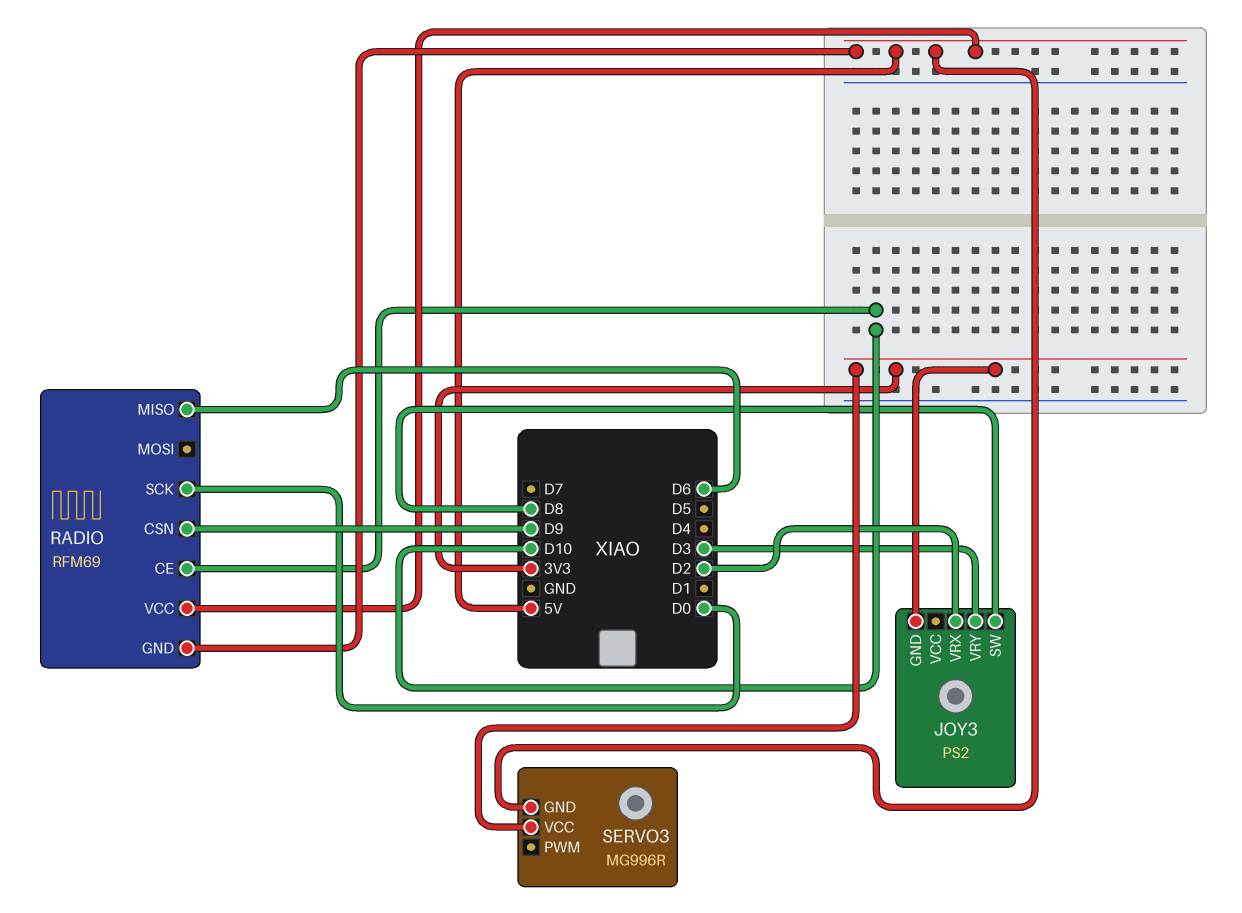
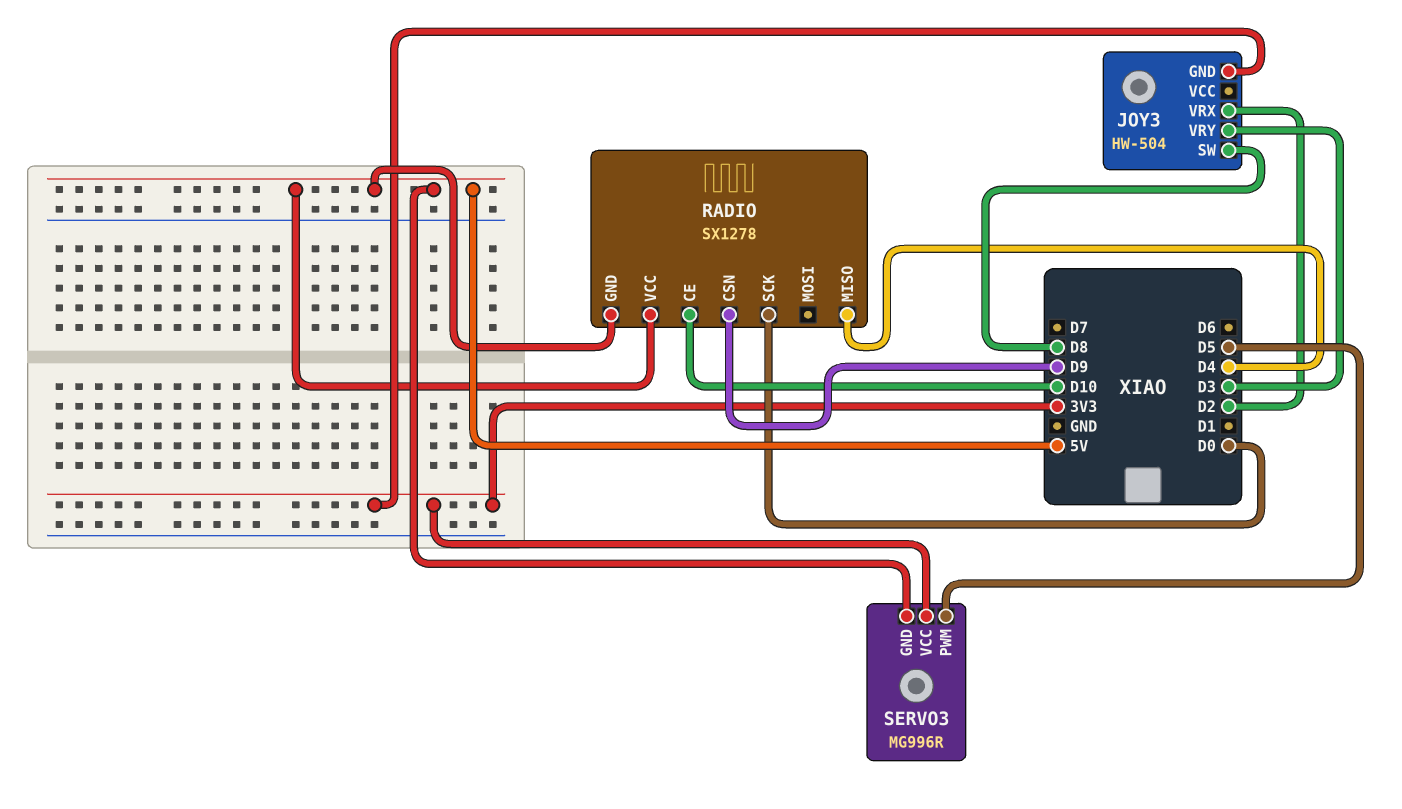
JOY3: PS2 -> HW-504
RADIO: RFM69 -> SX1278
RADIO pin MISO: D6 -> D4
SERVO3 pin PWM: none -> D5

